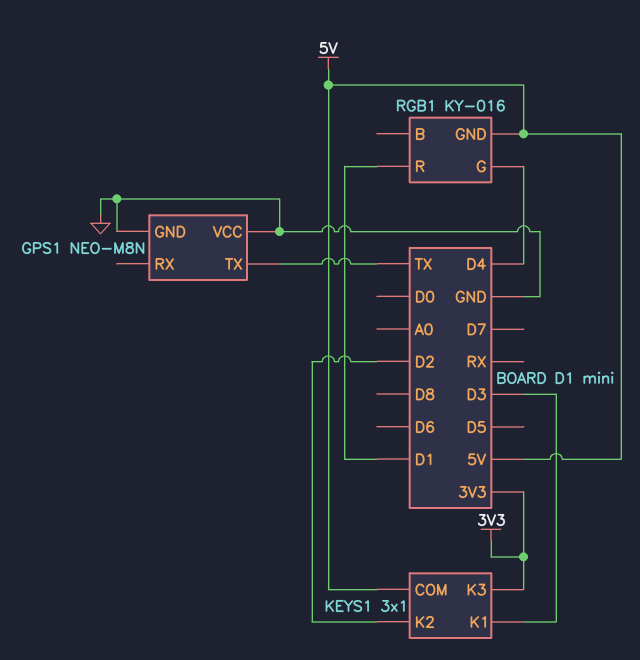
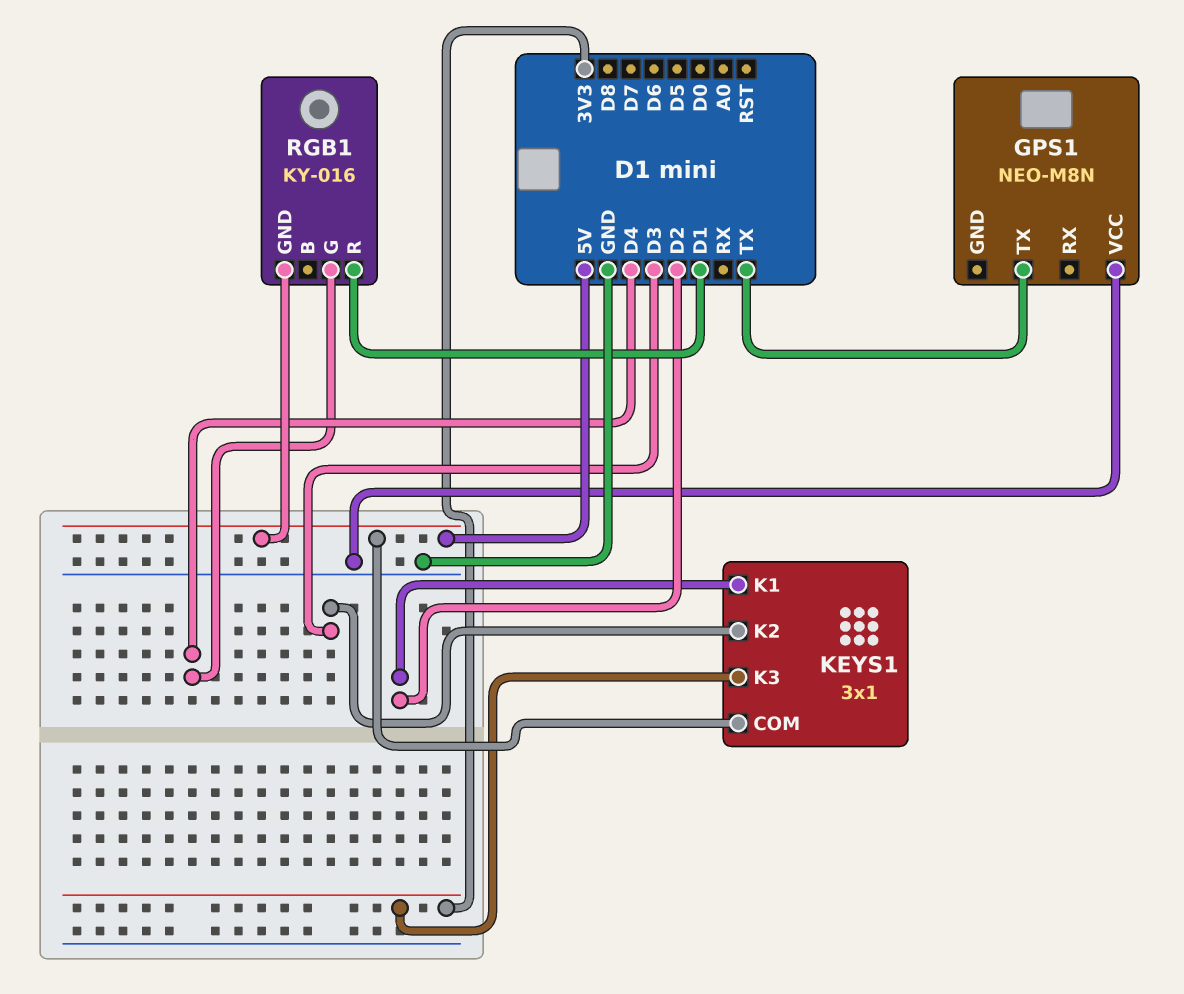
GPS1 pin GND: GND -> none
KEYS1 pin K1: D3 -> D2
KEYS1 pin K2: D2 -> D3

